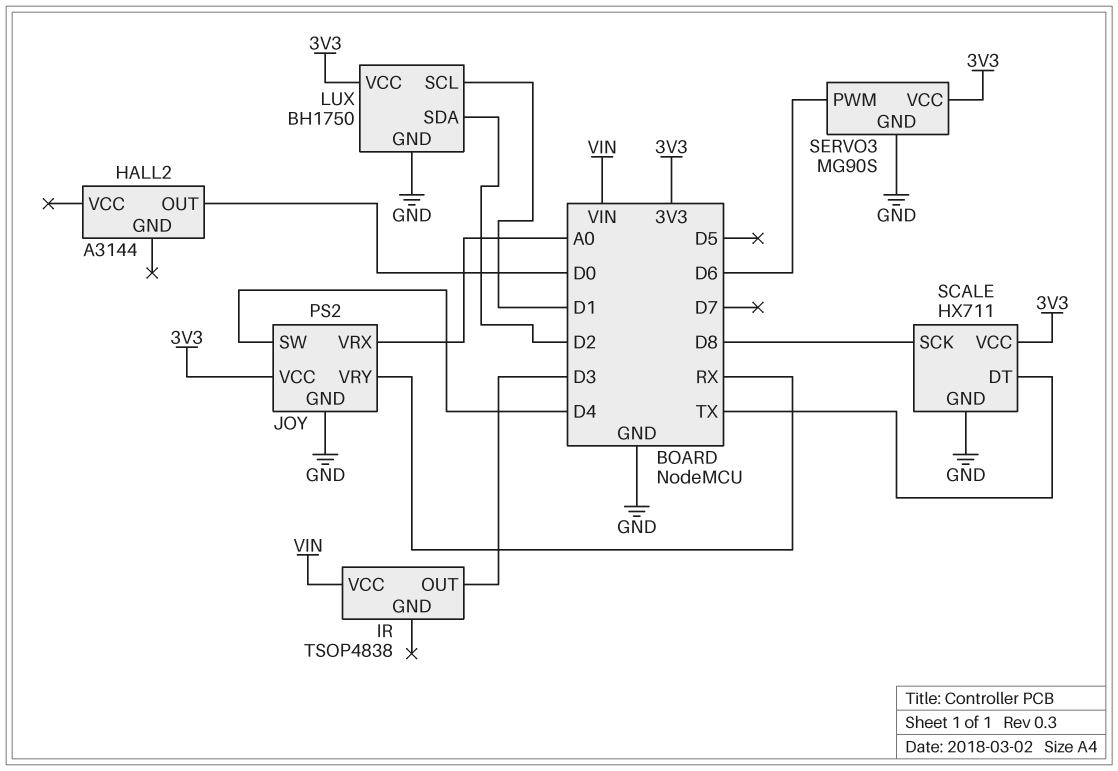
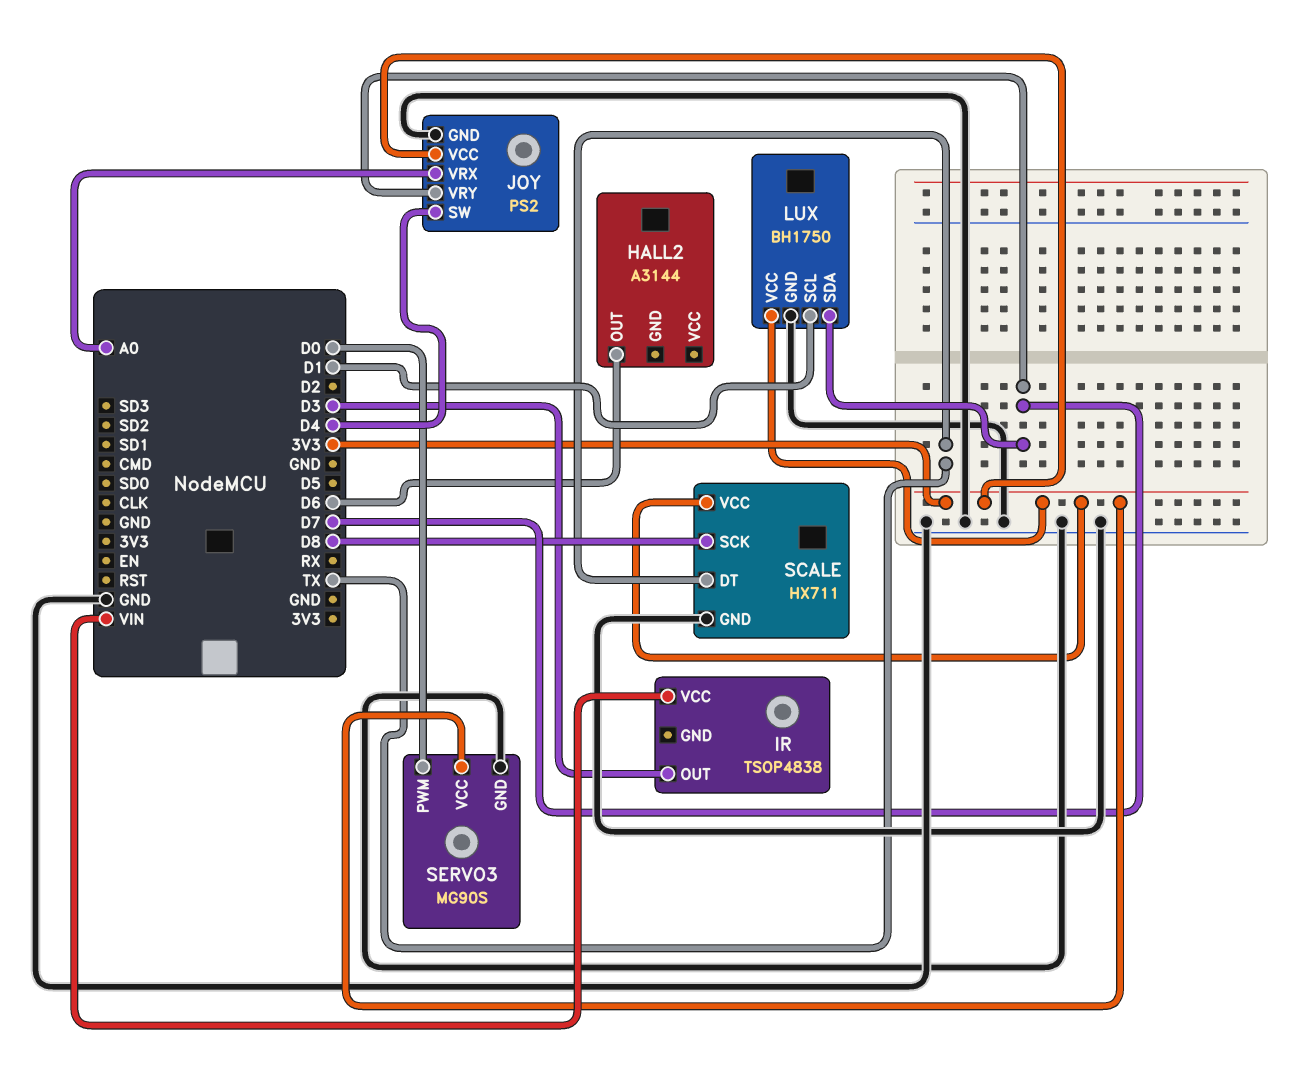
HALL2 pin OUT: D0 -> D6
JOY pin VRY: RX -> D7
LUX pin SDA: D2 -> D7
SERVO3 pin PWM: D6 -> D0

